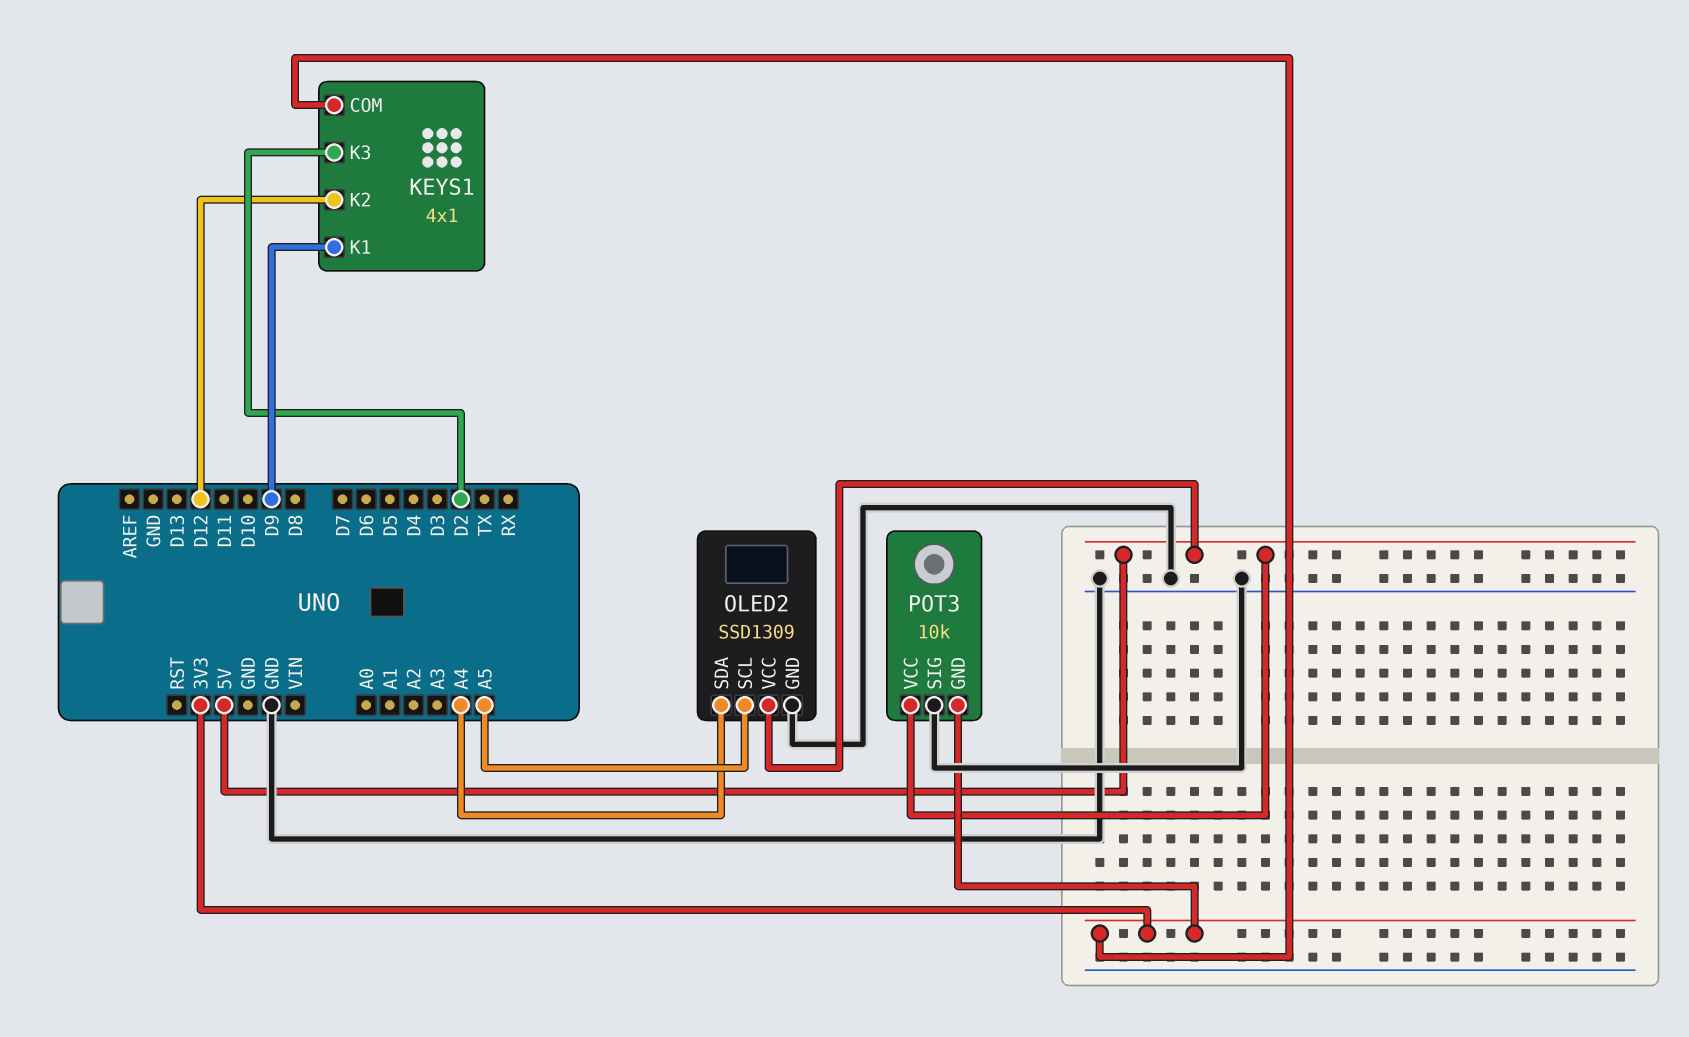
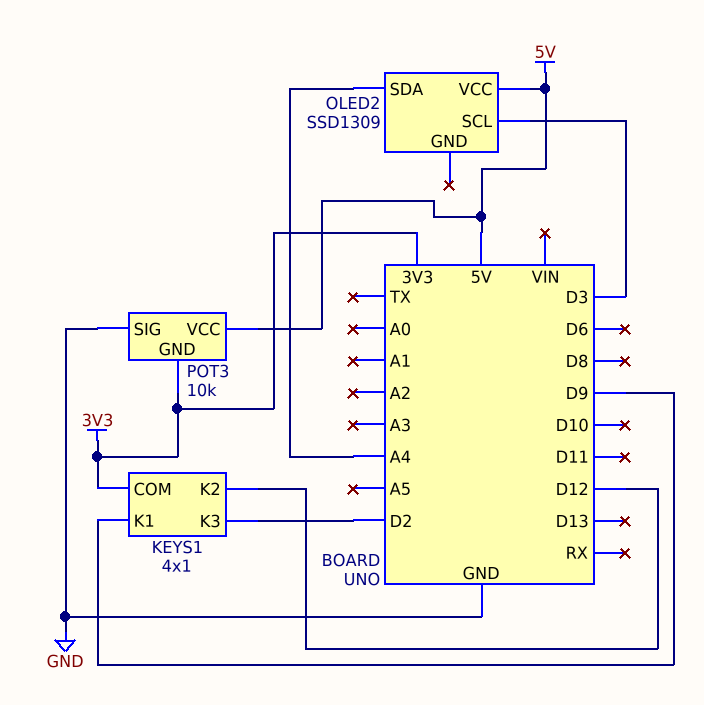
OLED2 pin GND: GND -> none
OLED2 pin SCL: A5 -> D3

